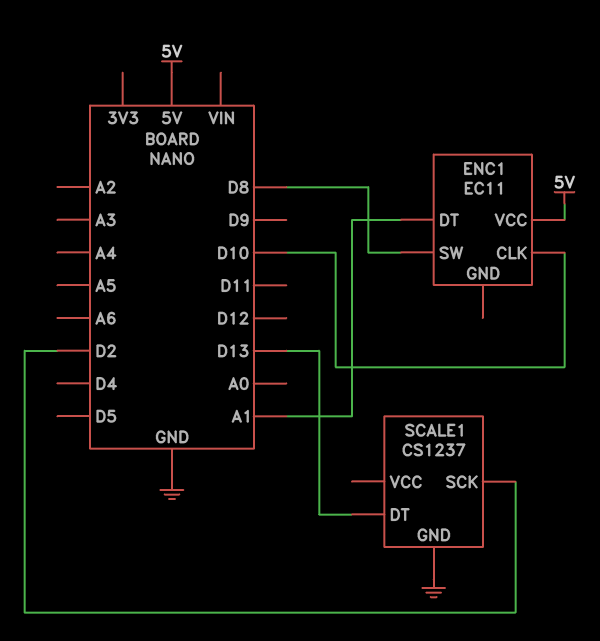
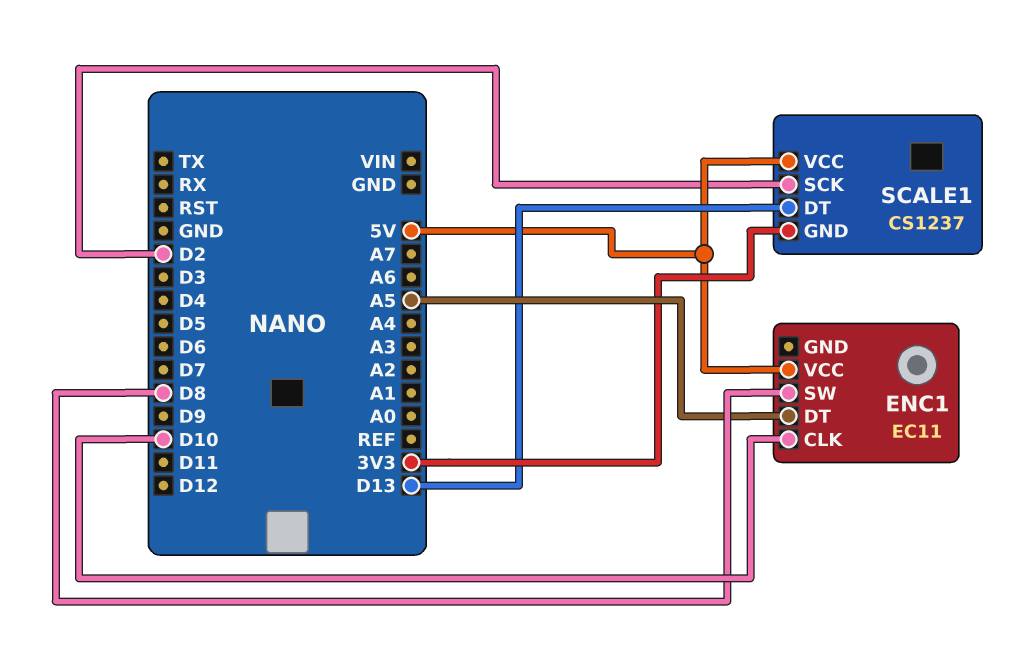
ENC1 pin DT: A1 -> A5
SCALE1 pin GND: GND -> 3V3
SCALE1 pin VCC: none -> 5V

